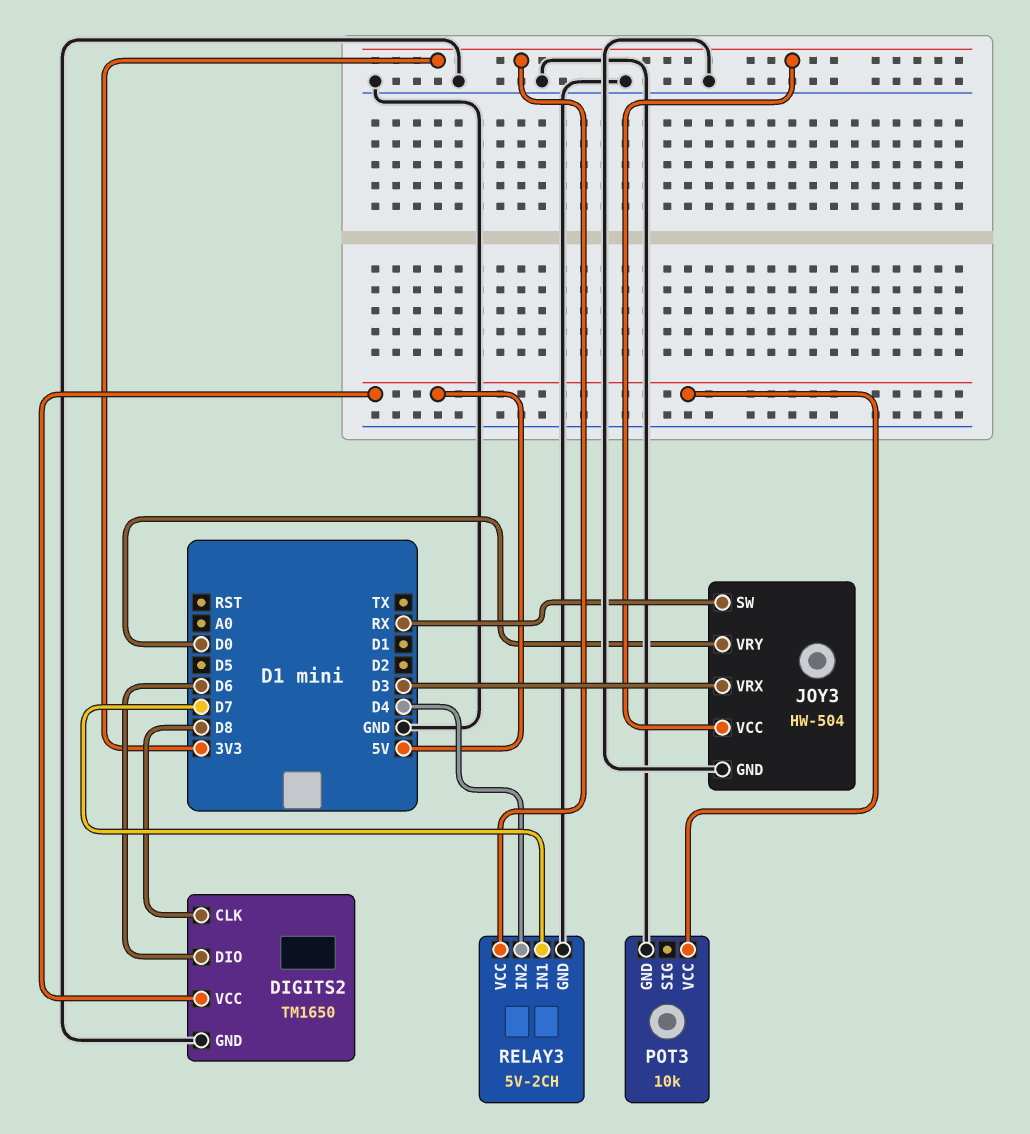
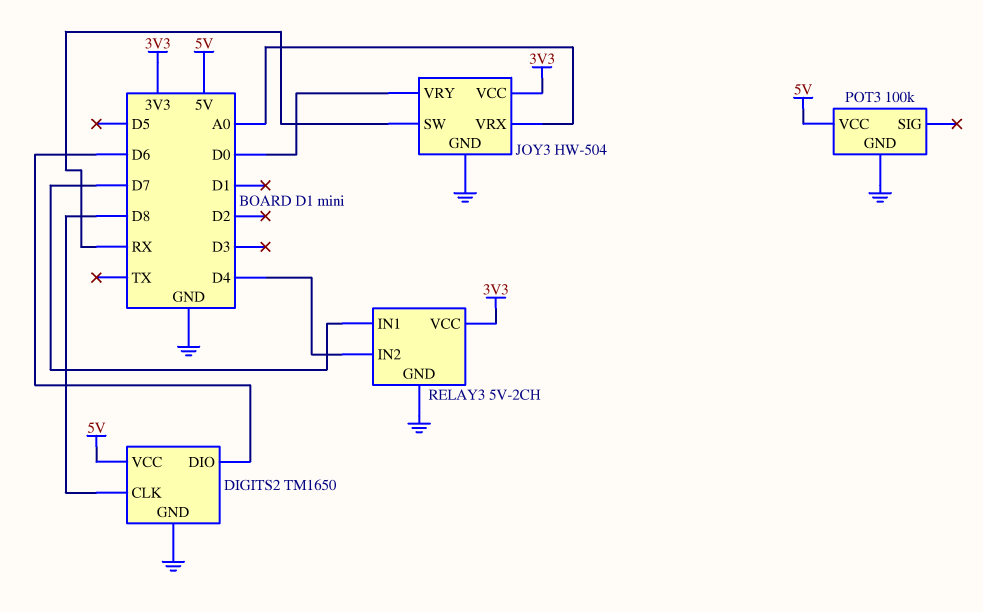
JOY3 pin VRX: D3 -> A0
POT3: 10k -> 100k

